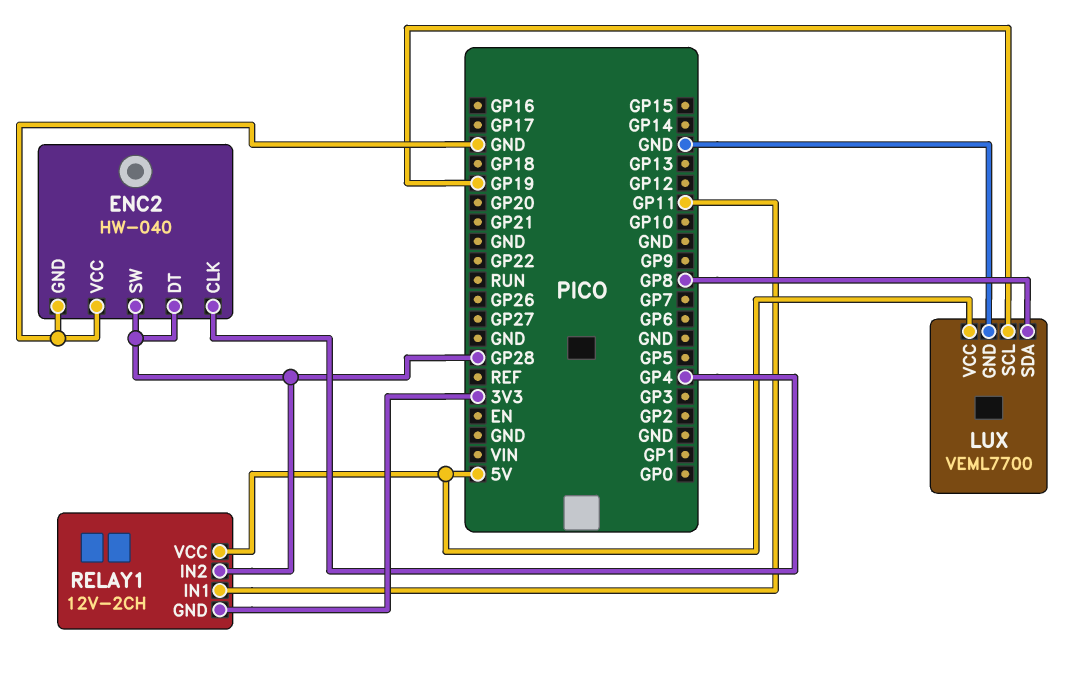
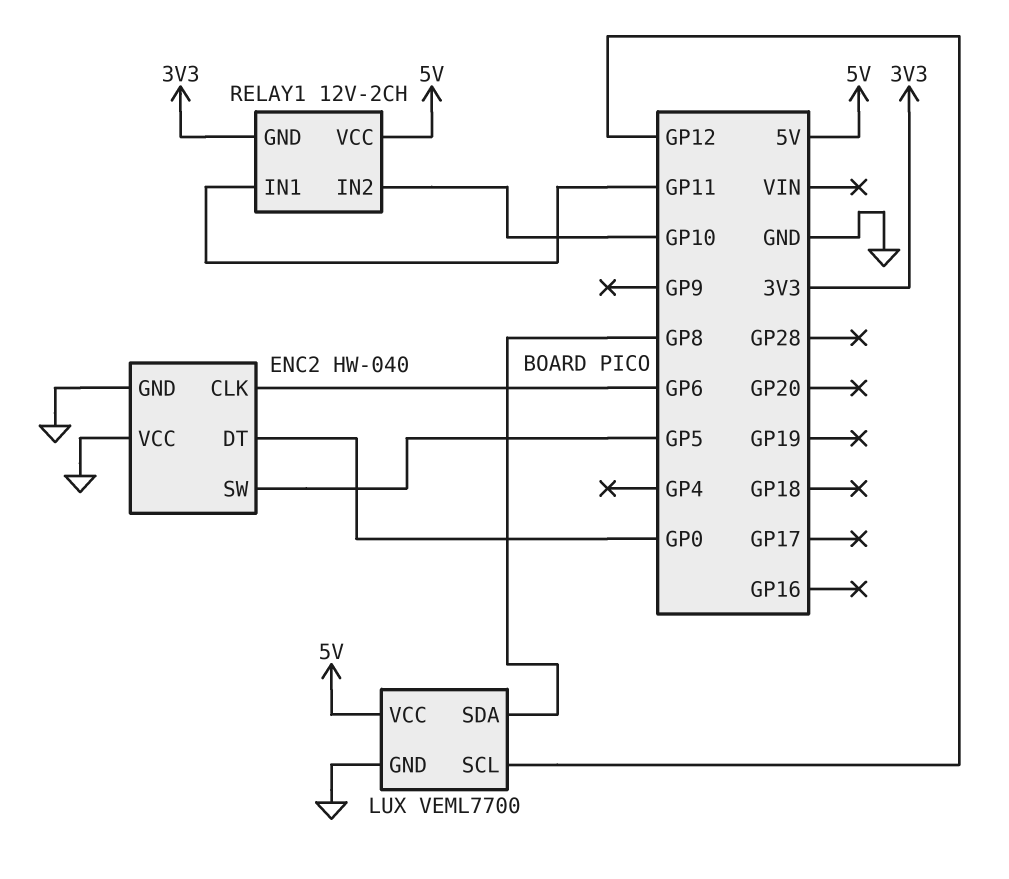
ENC2 pin CLK: GP4 -> GP6
ENC2 pin DT: GP28 -> GP0
ENC2 pin SW: GP28 -> GP5
LUX pin SCL: GP19 -> GP12
RELAY1 pin IN2: GP28 -> GP10

